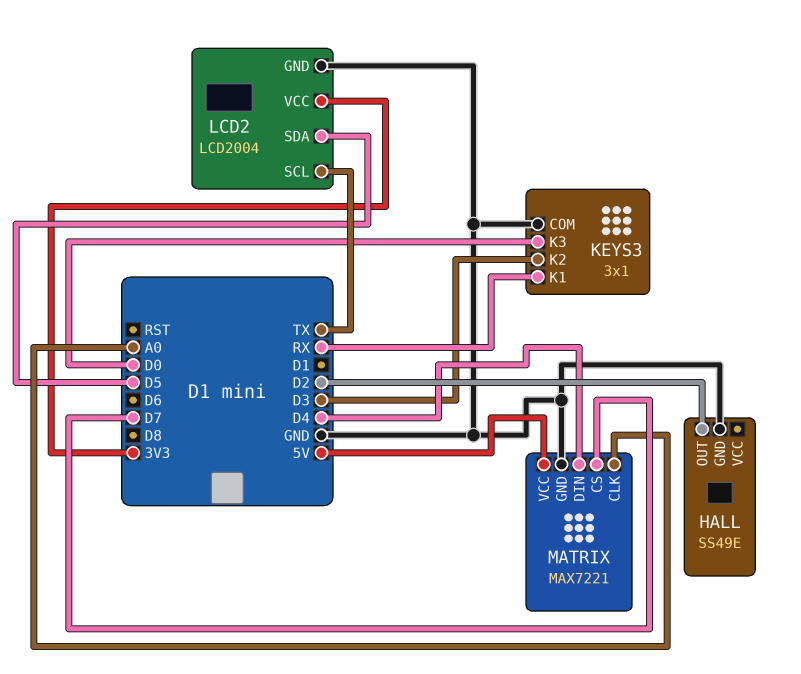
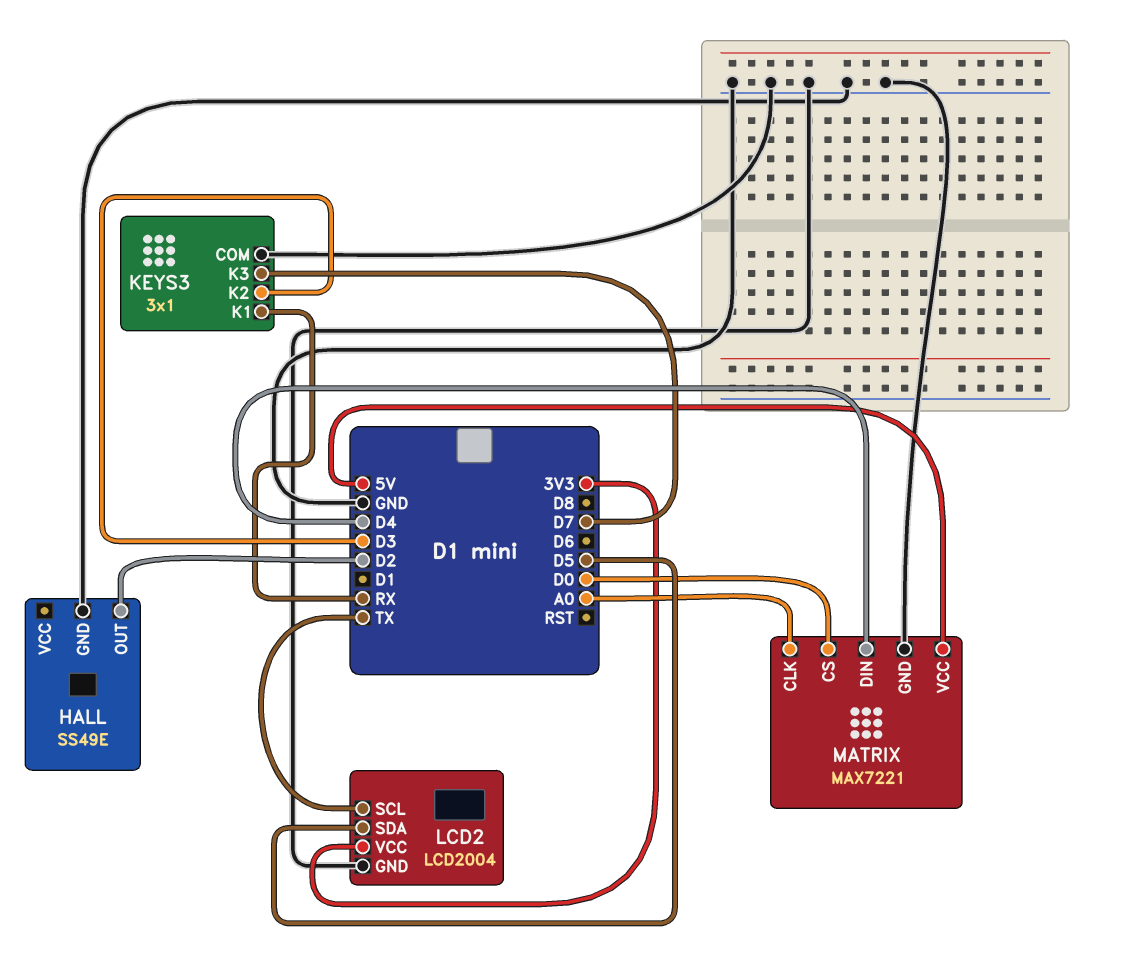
KEYS3 pin K3: D0 -> D7
MATRIX pin CS: D7 -> D0

